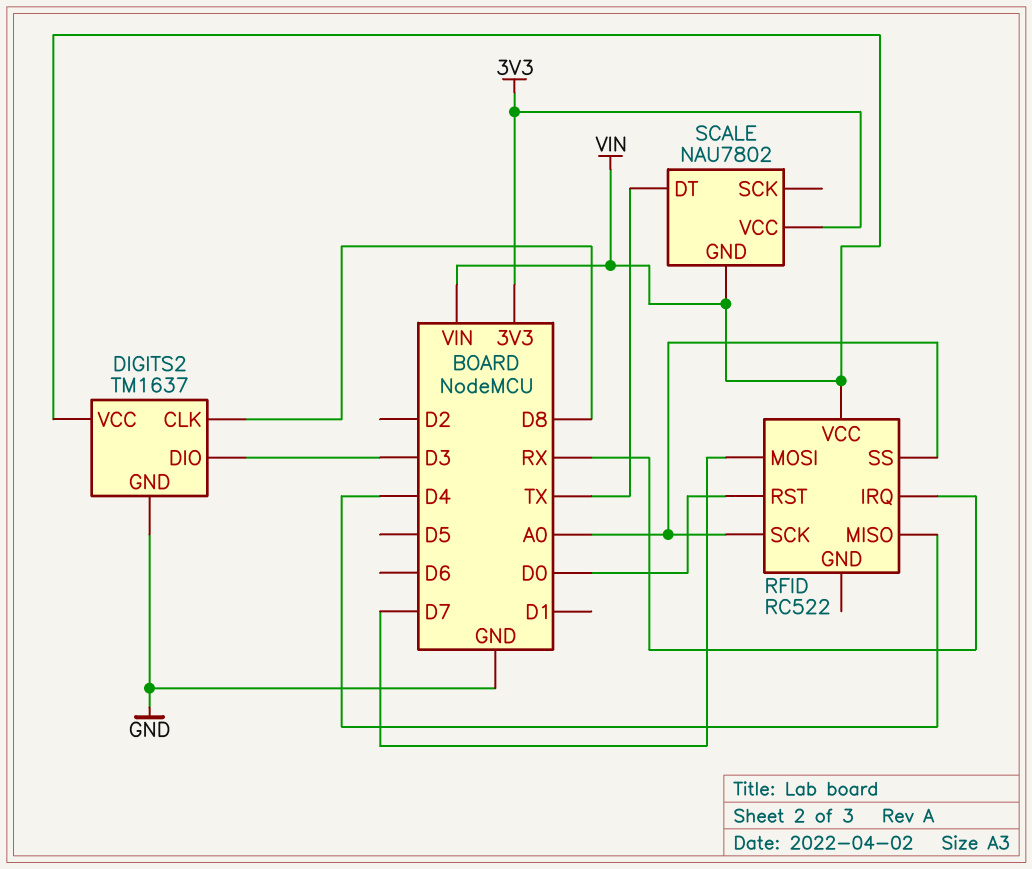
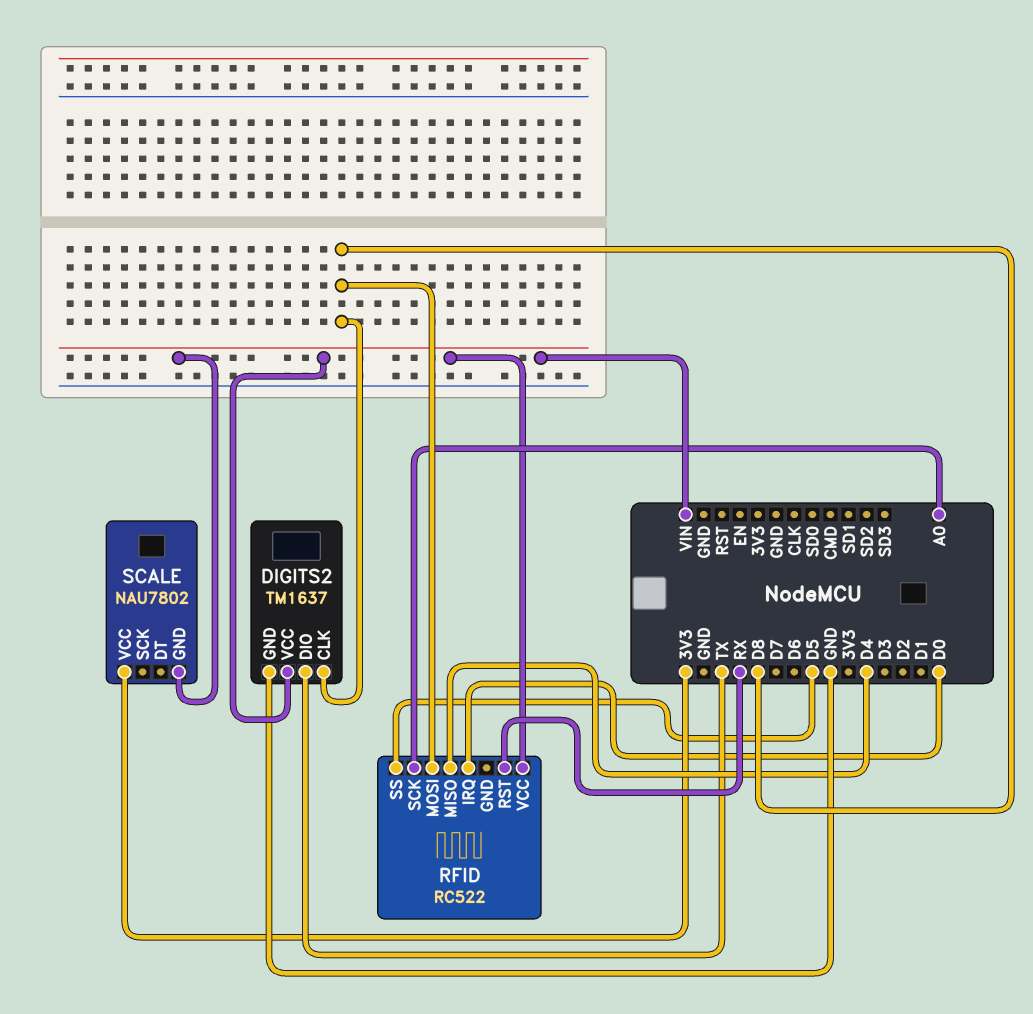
DIGITS2 pin DIO: D3 -> TX
RFID pin IRQ: RX -> D0
RFID pin MOSI: D7 -> D8
RFID pin RST: D0 -> RX
RFID pin SS: A0 -> D5
SCALE pin DT: TX -> none

